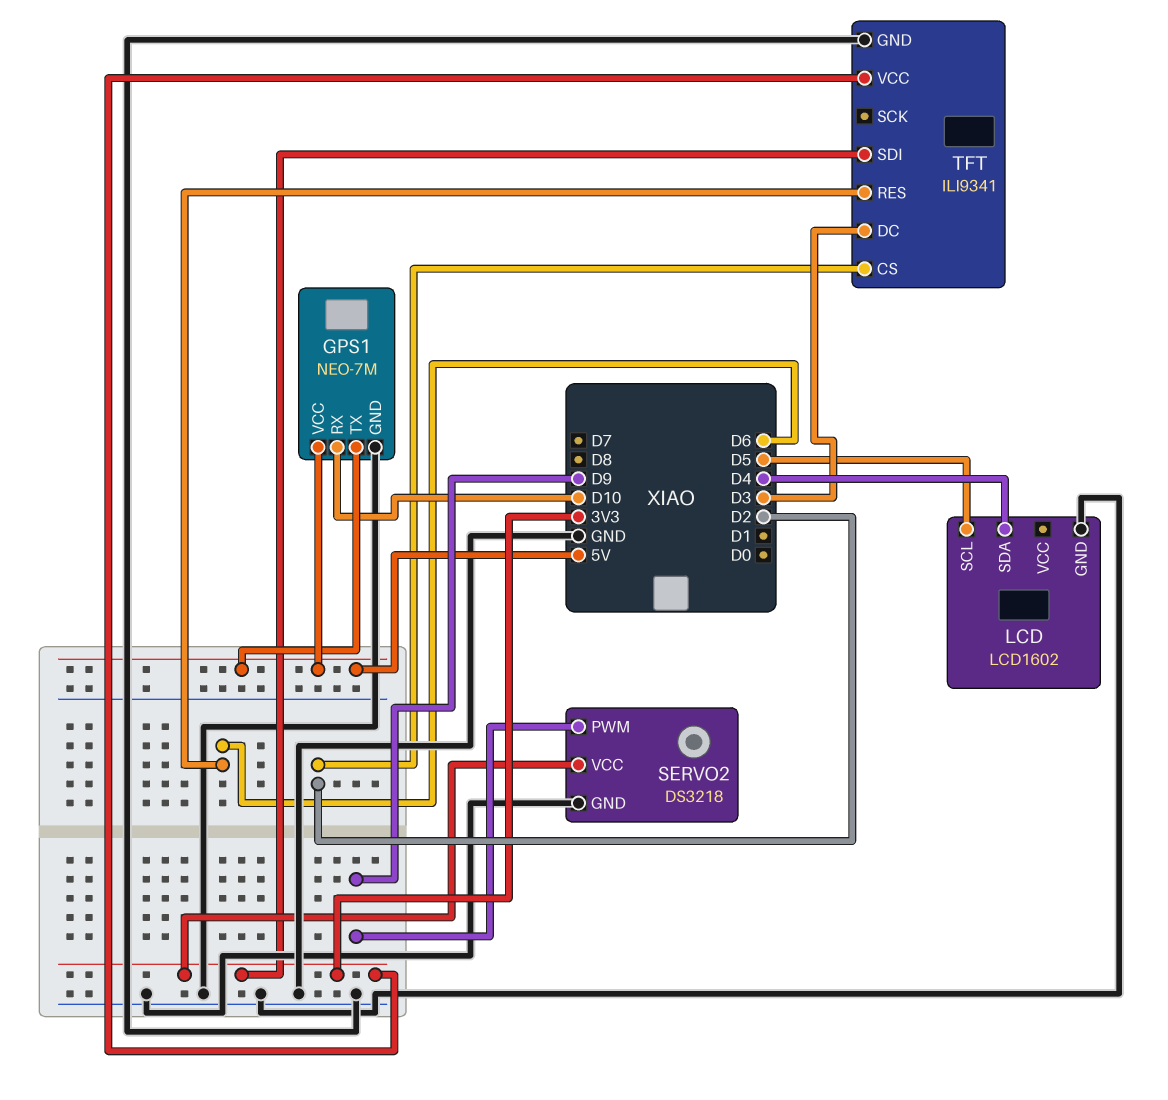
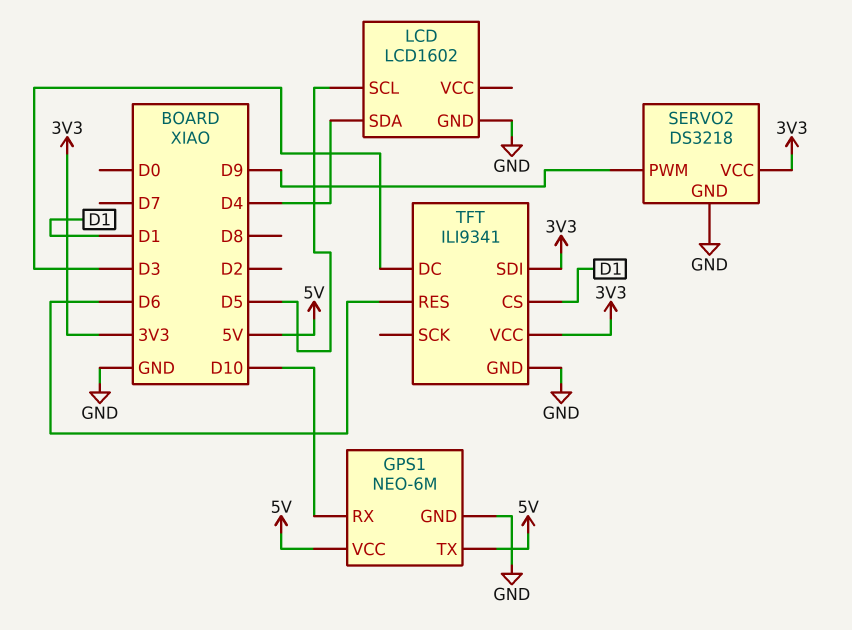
GPS1: NEO-7M -> NEO-6M
TFT pin CS: D2 -> D1

